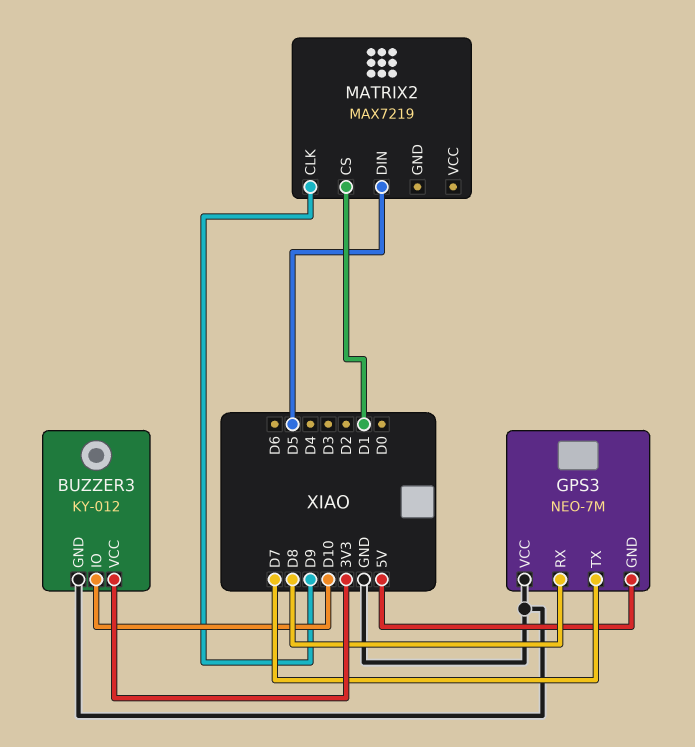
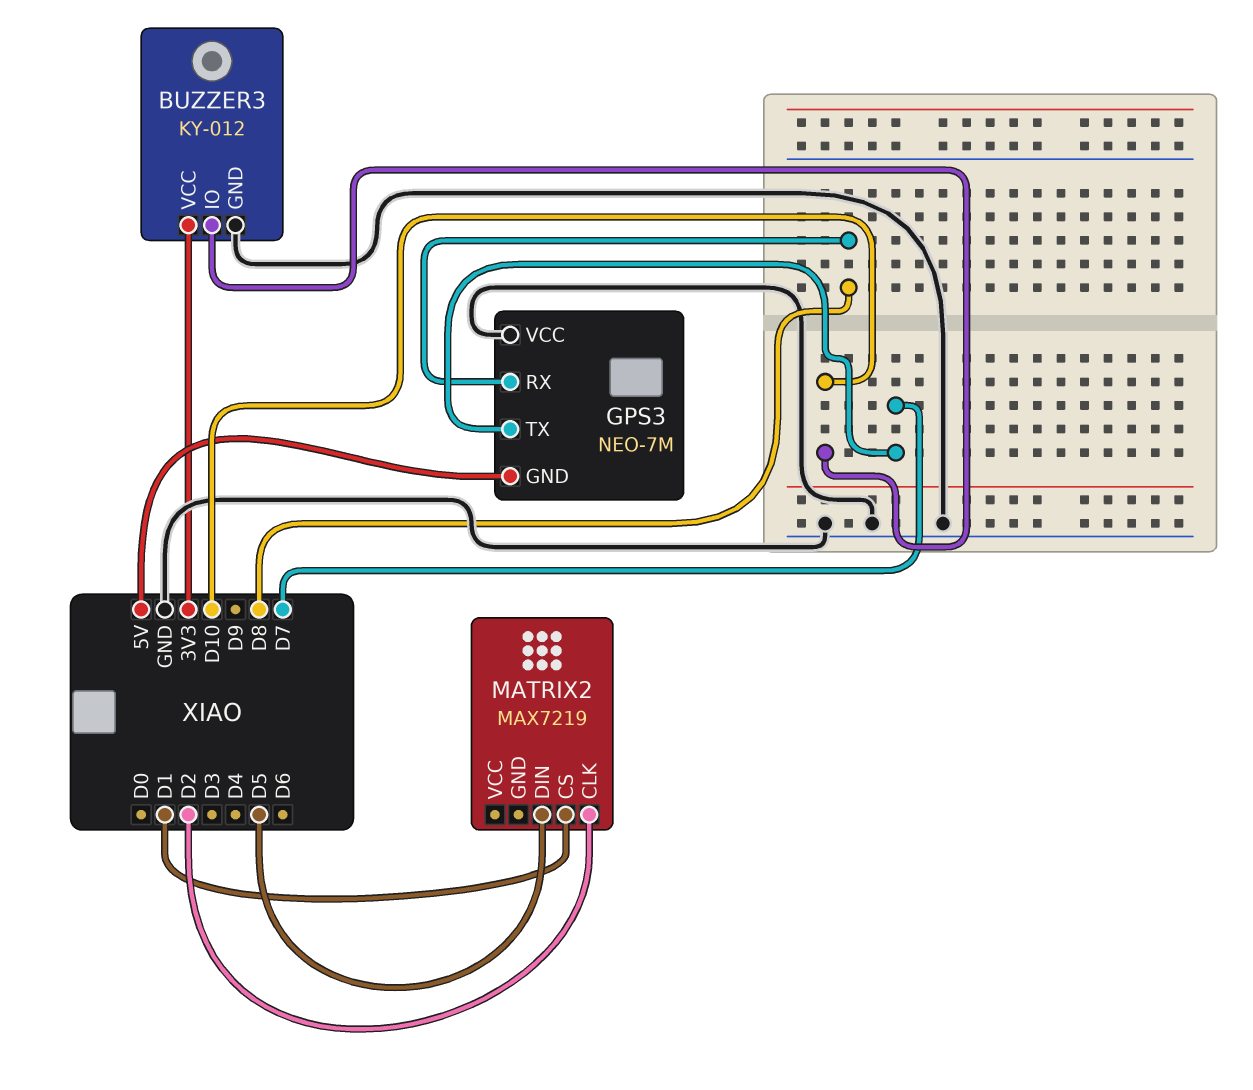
MATRIX2 pin CLK: D9 -> D2

